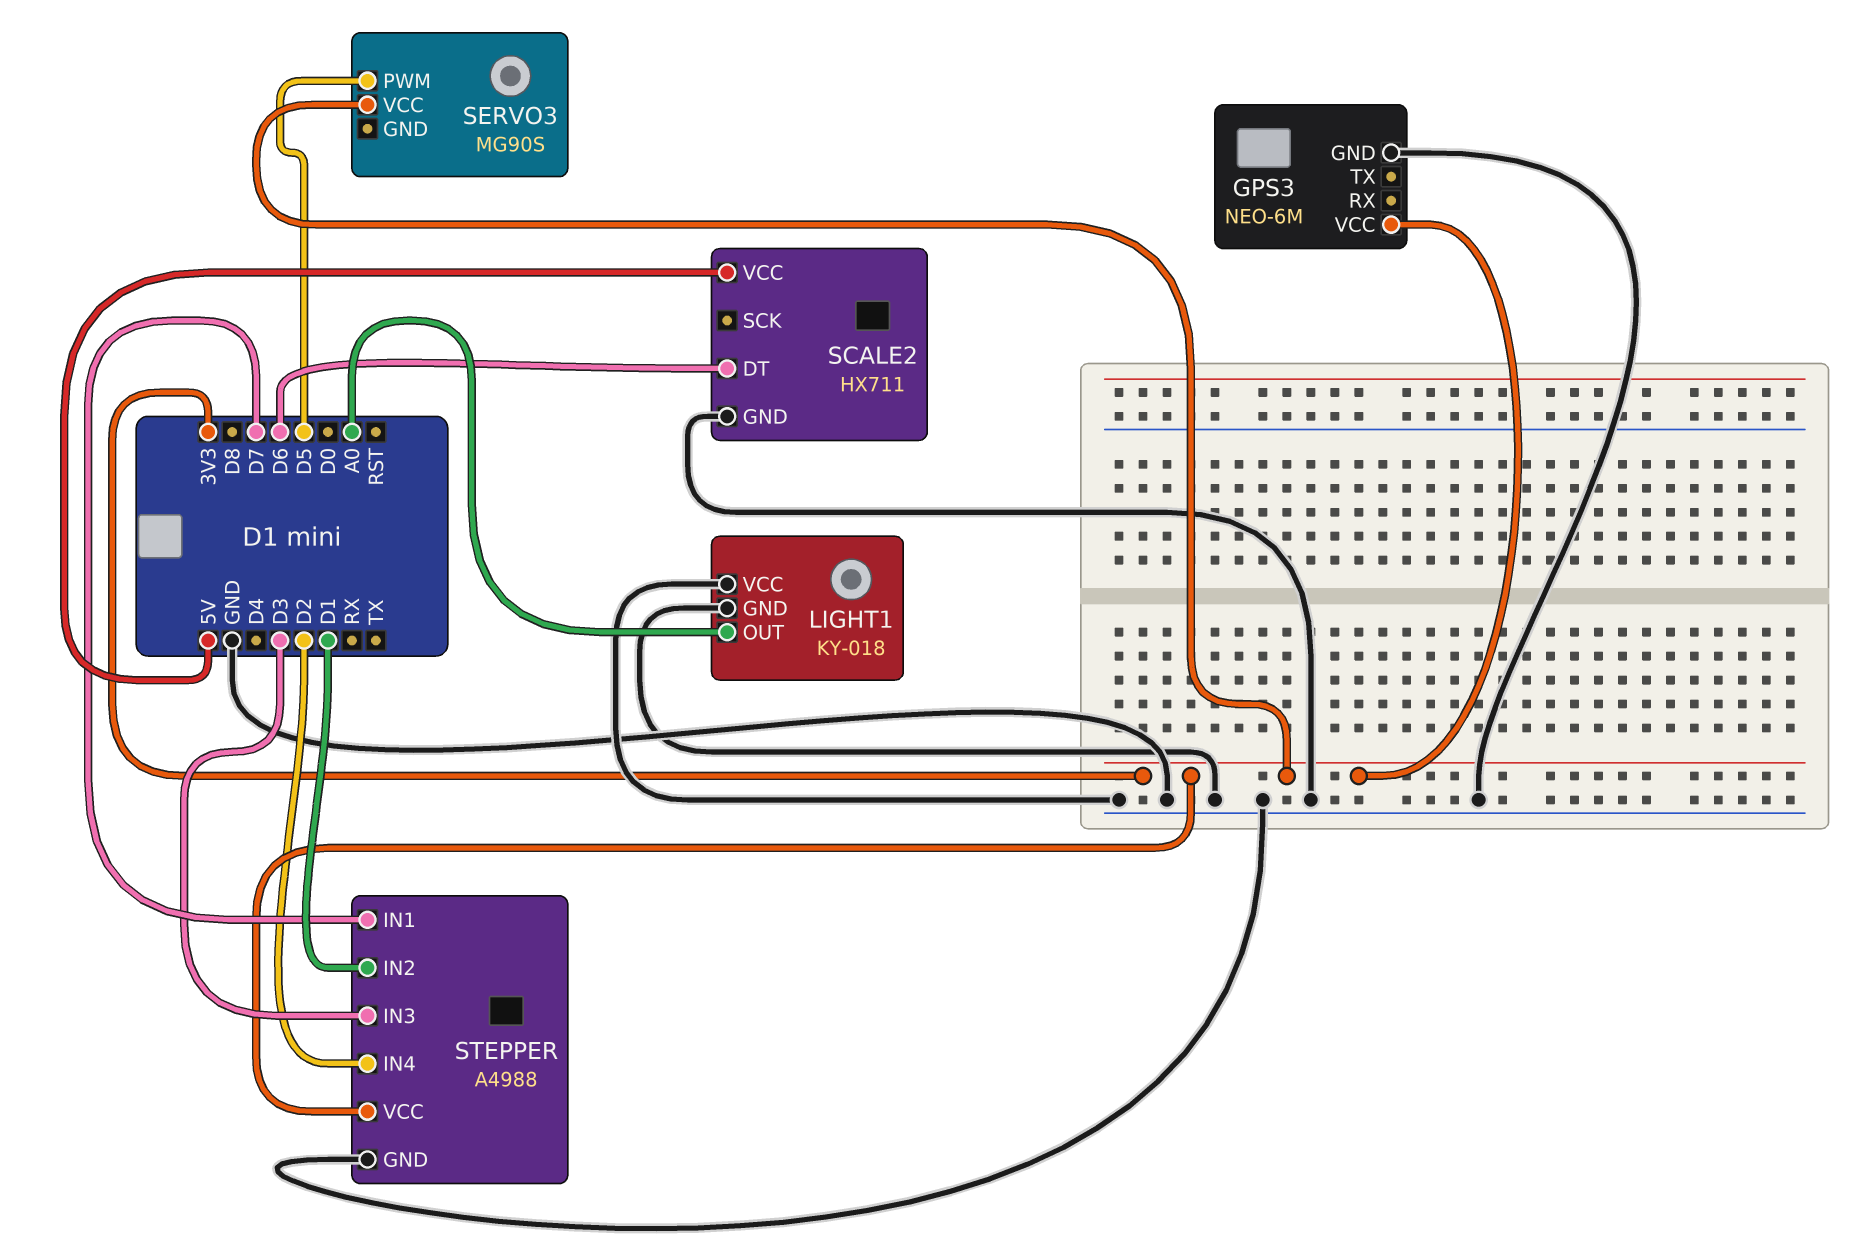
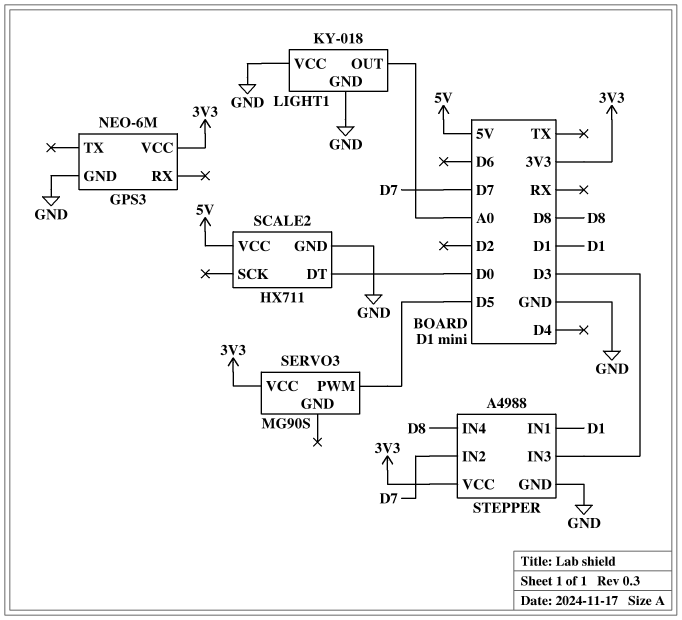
SCALE2 pin DT: D6 -> D0
STEPPER pin IN1: D7 -> D1
STEPPER pin IN2: D1 -> D7
STEPPER pin IN4: D2 -> D8

